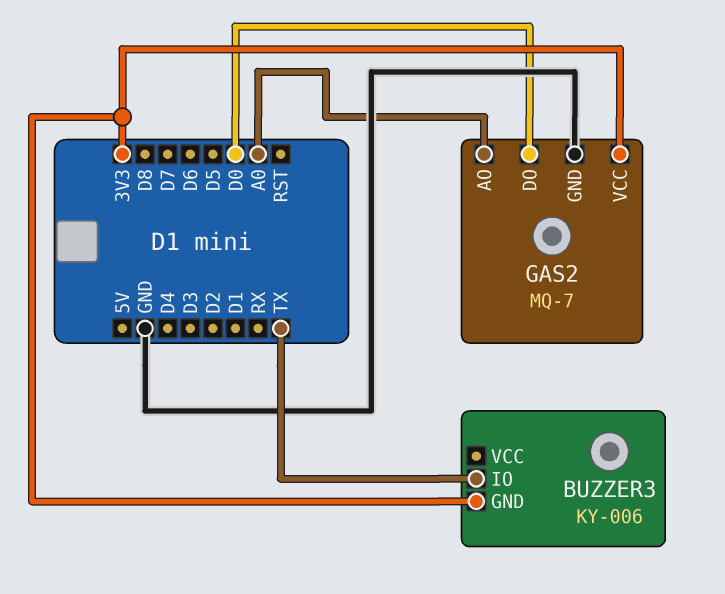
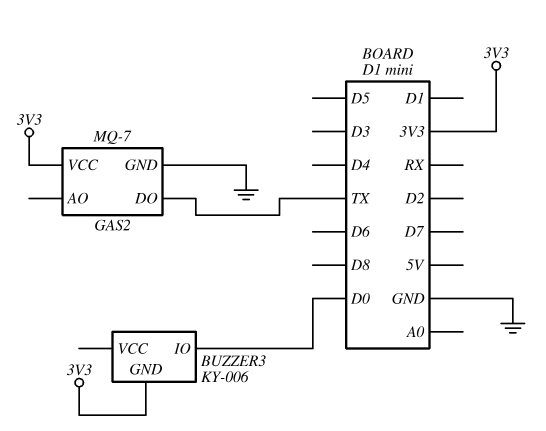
BUZZER3 pin IO: TX -> D0
GAS2 pin AO: A0 -> none
GAS2 pin DO: D0 -> TX

